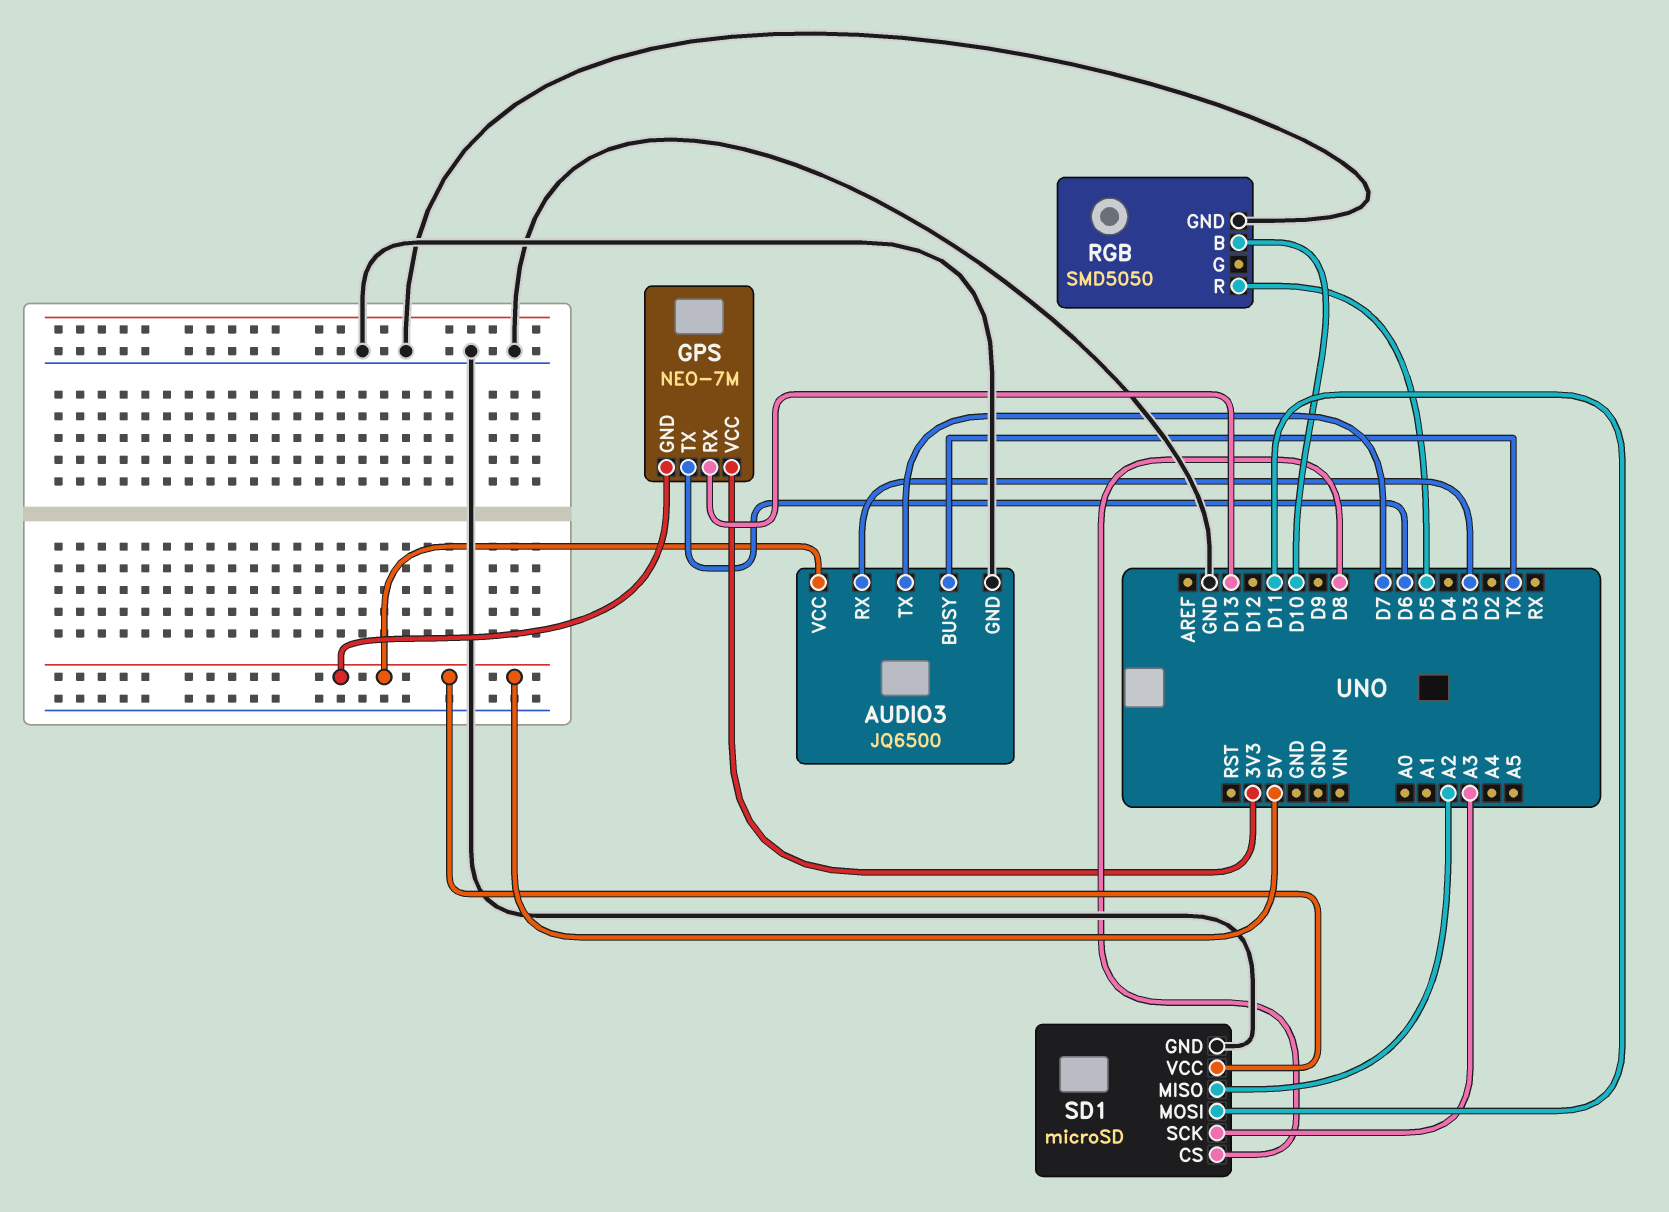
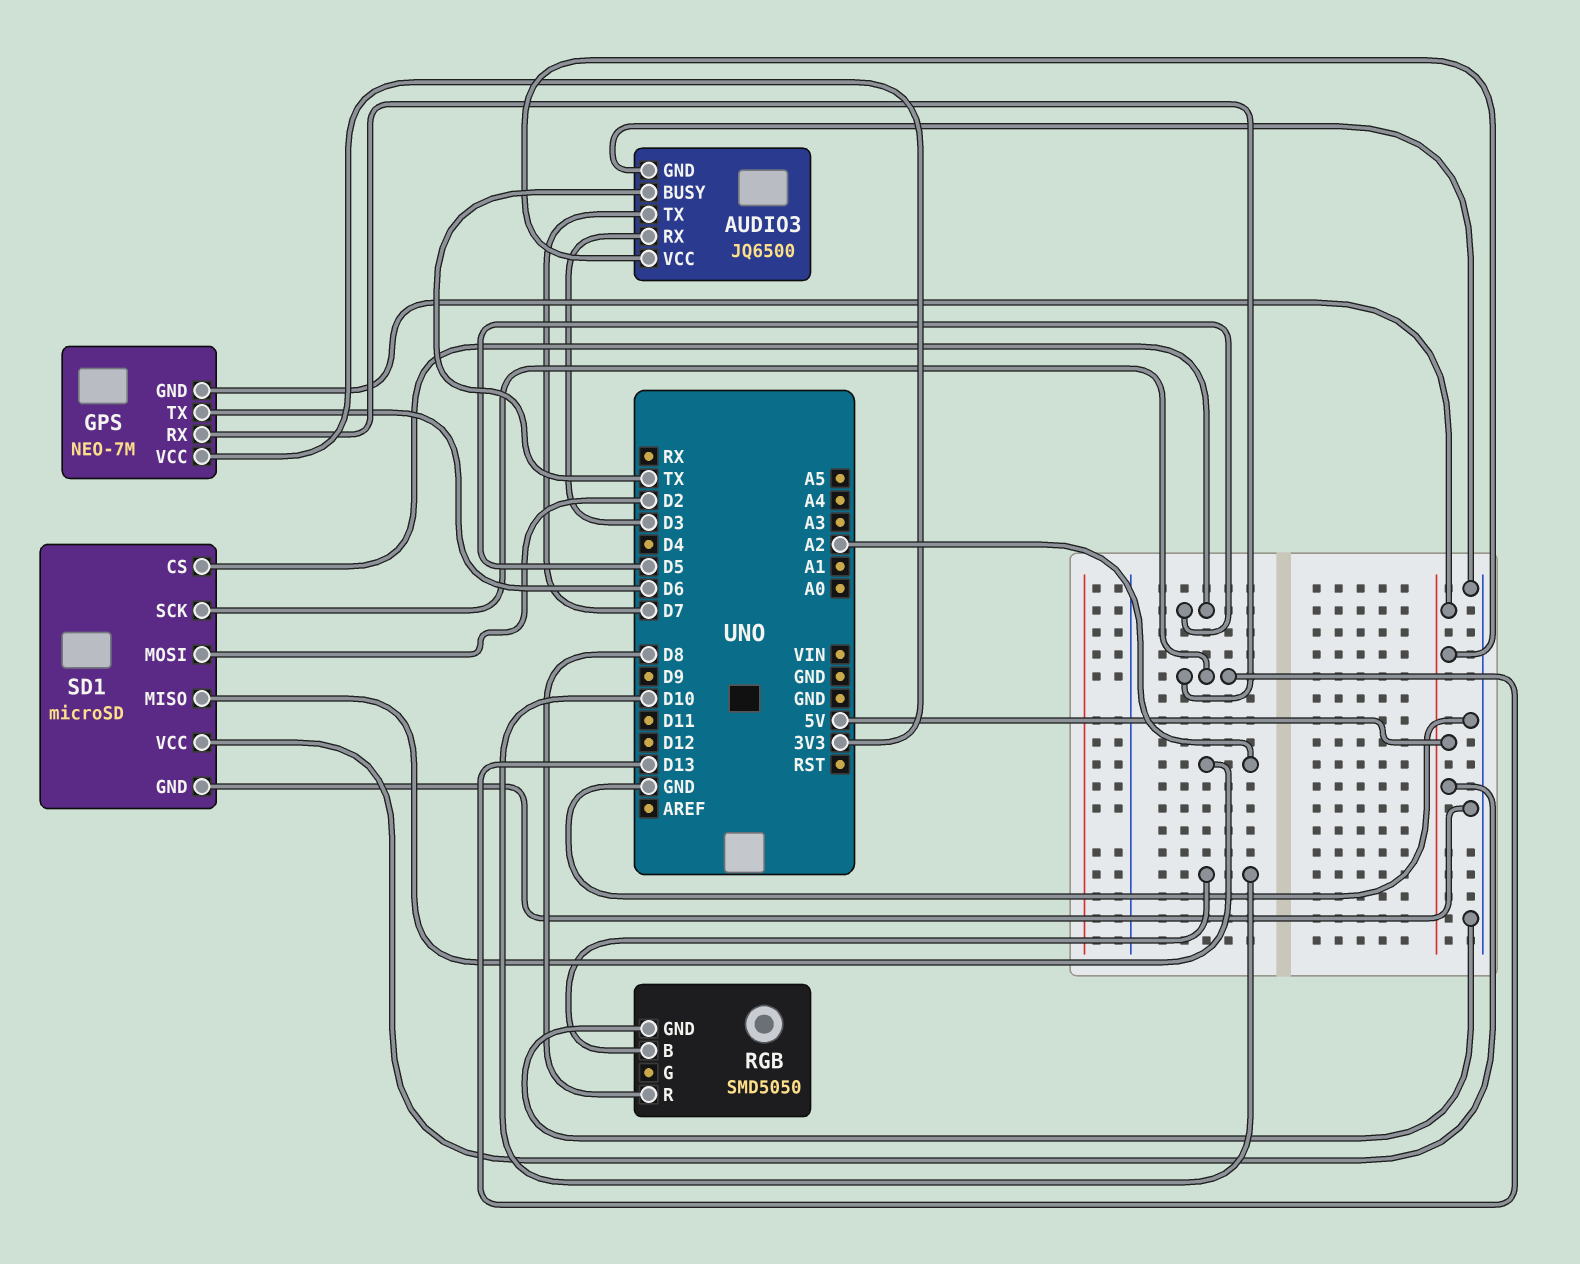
RGB pin R: D5 -> D8
SD1 pin CS: D8 -> D5
SD1 pin MOSI: D11 -> D2
SD1 pin SCK: A3 -> D13

